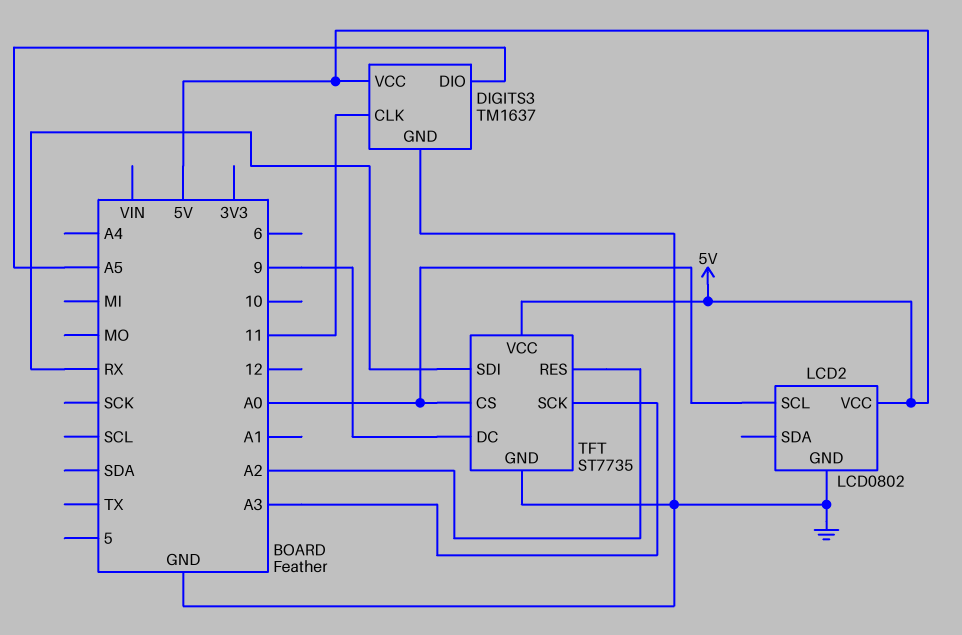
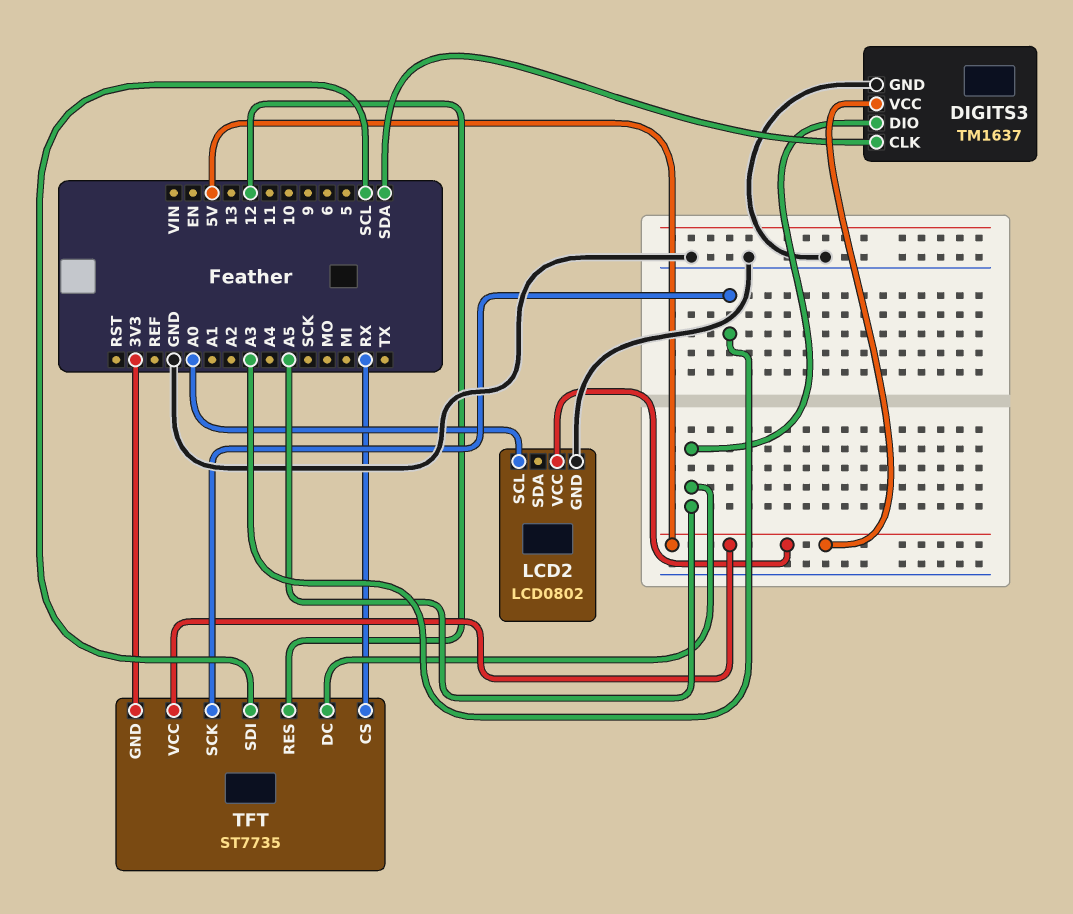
DIGITS3 pin CLK: 11 -> SDA
TFT pin CS: A0 -> RX
TFT pin DC: 9 -> A5
TFT pin GND: GND -> 3V3
TFT pin RES: A2 -> 12
TFT pin SDI: RX -> SCL

